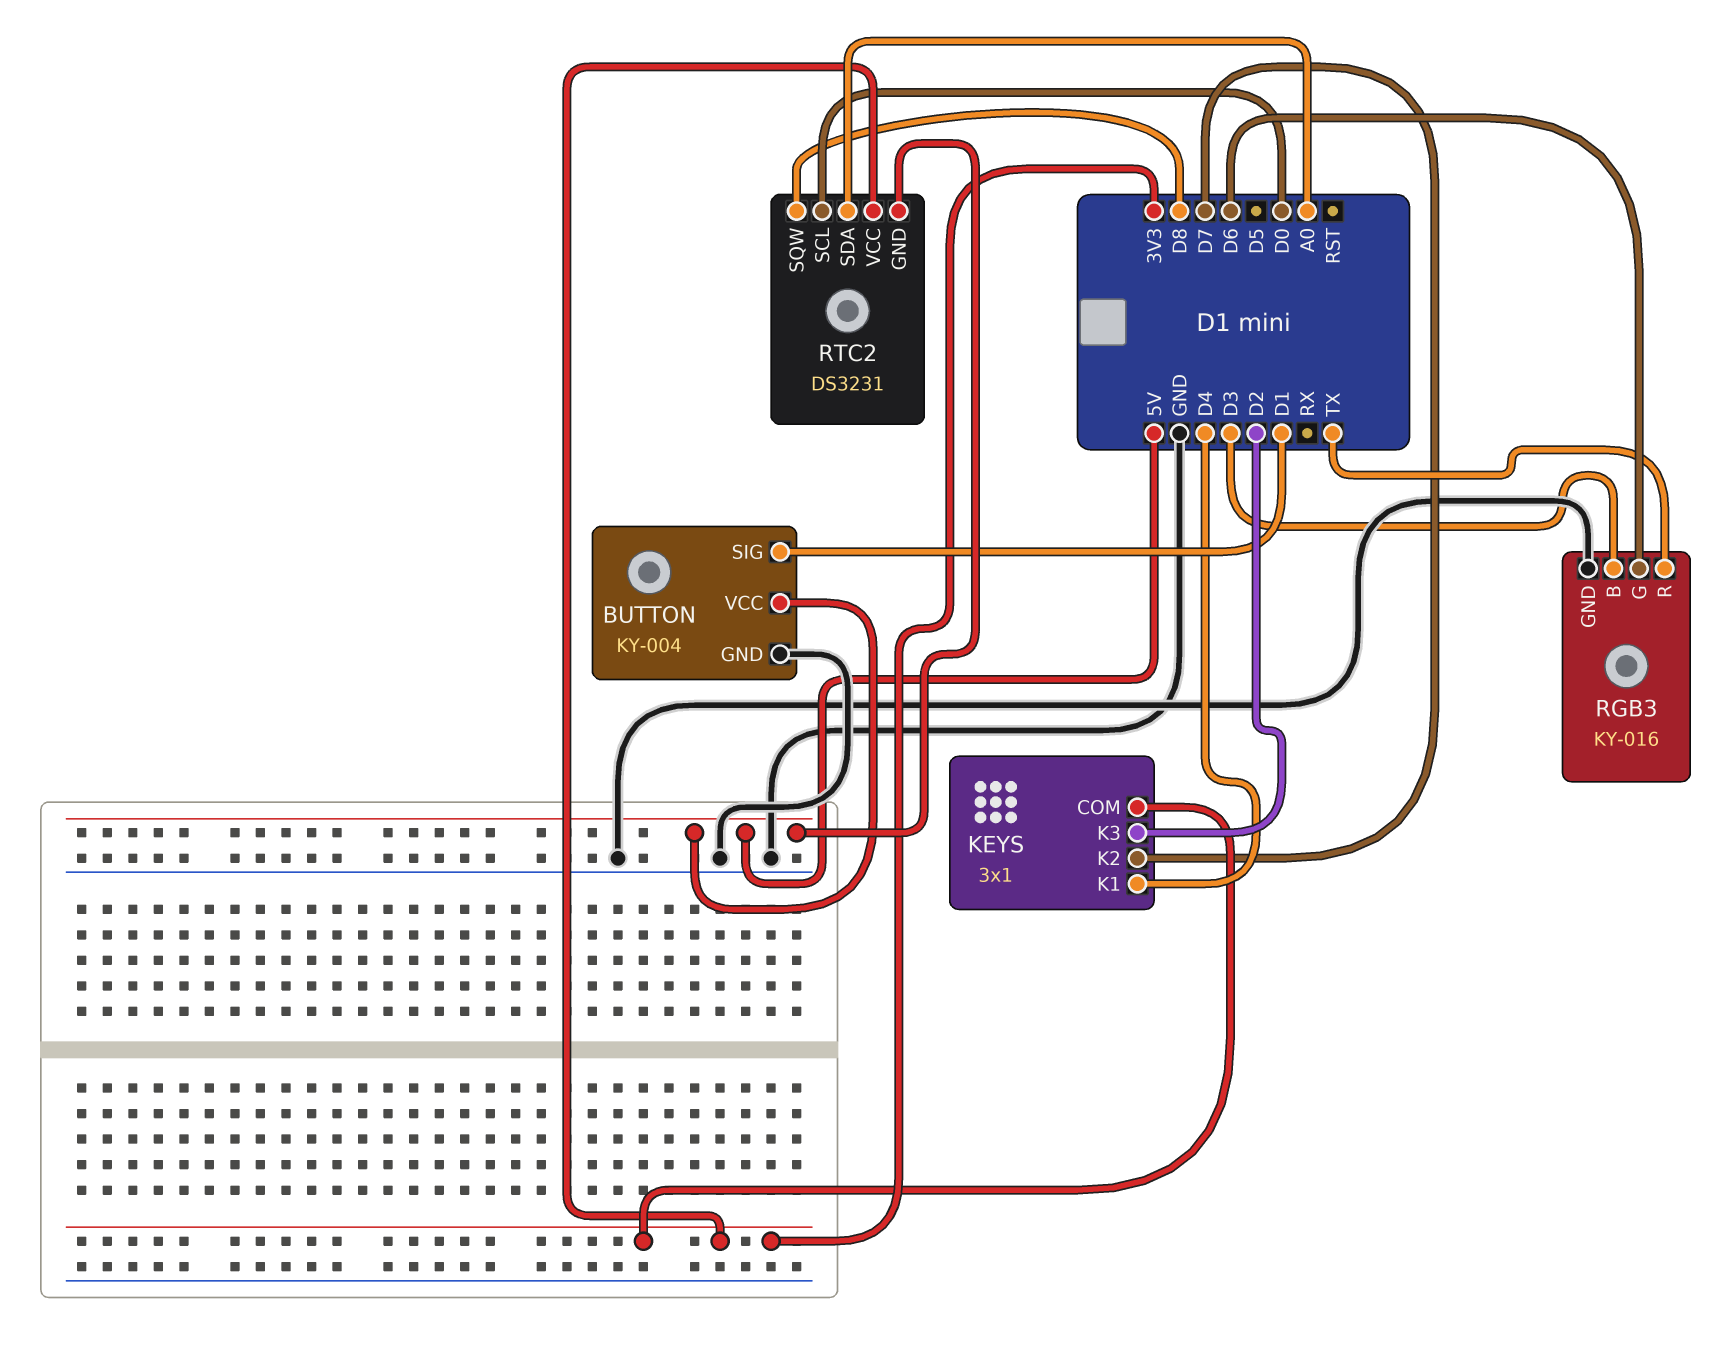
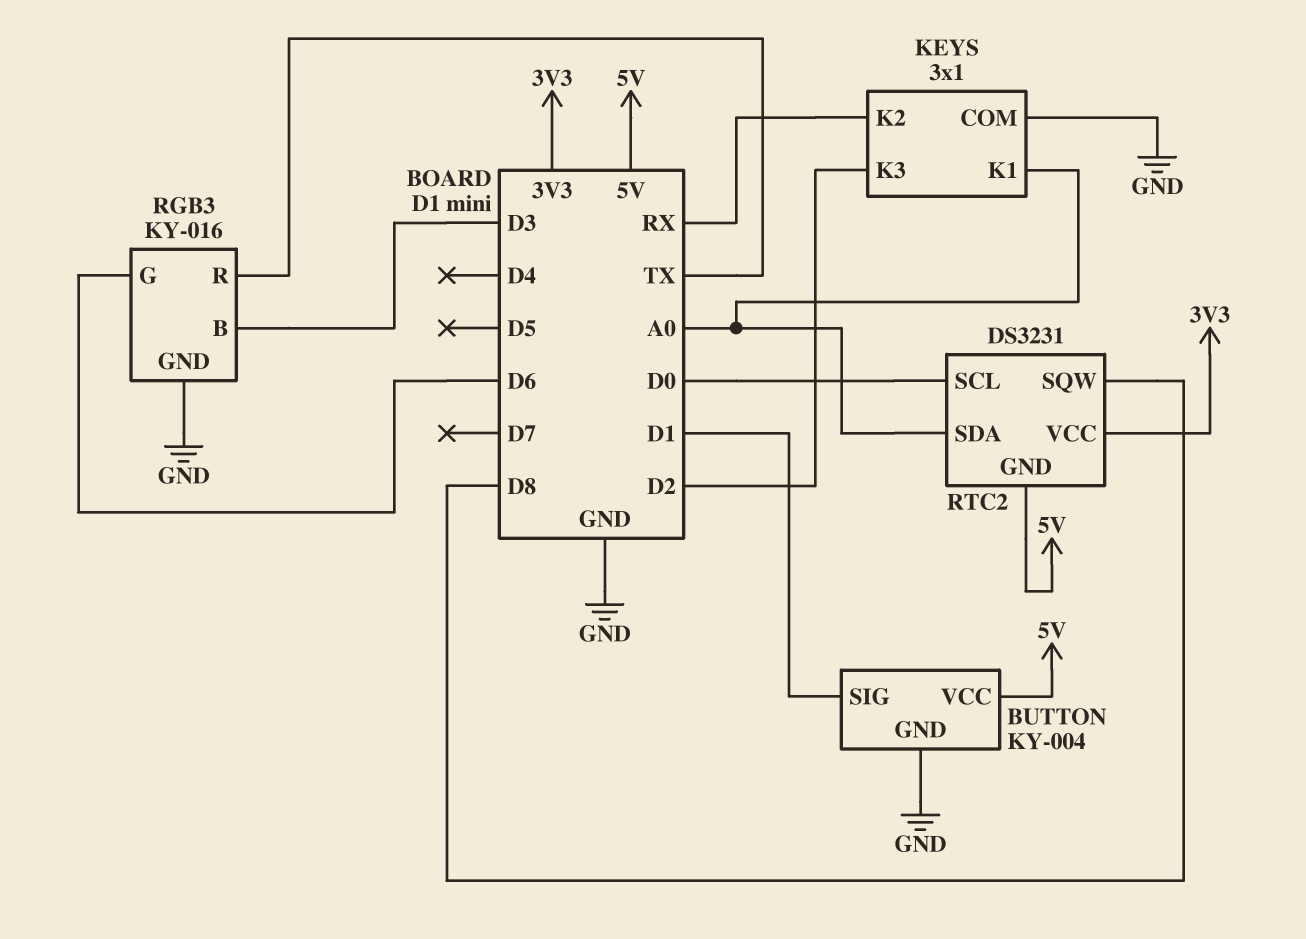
KEYS pin COM: 3V3 -> GND
KEYS pin K1: D4 -> A0
KEYS pin K2: D7 -> RX

